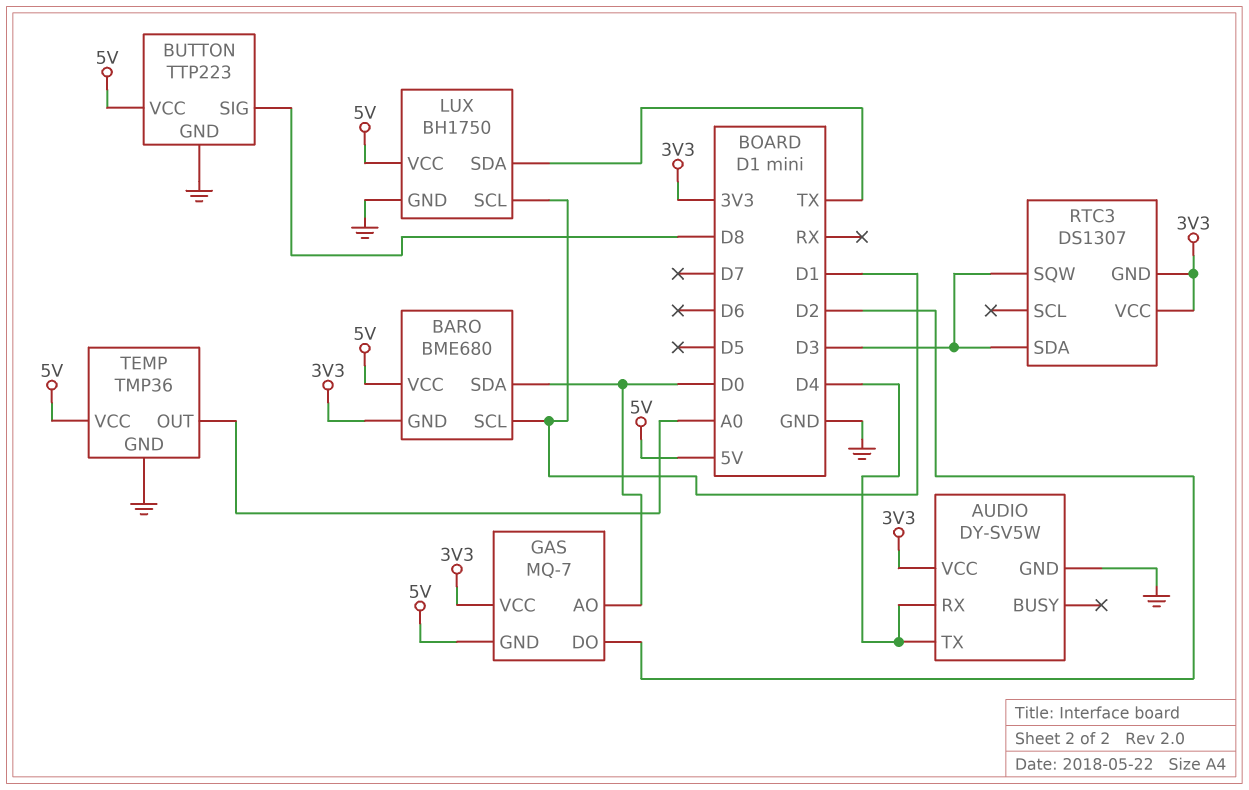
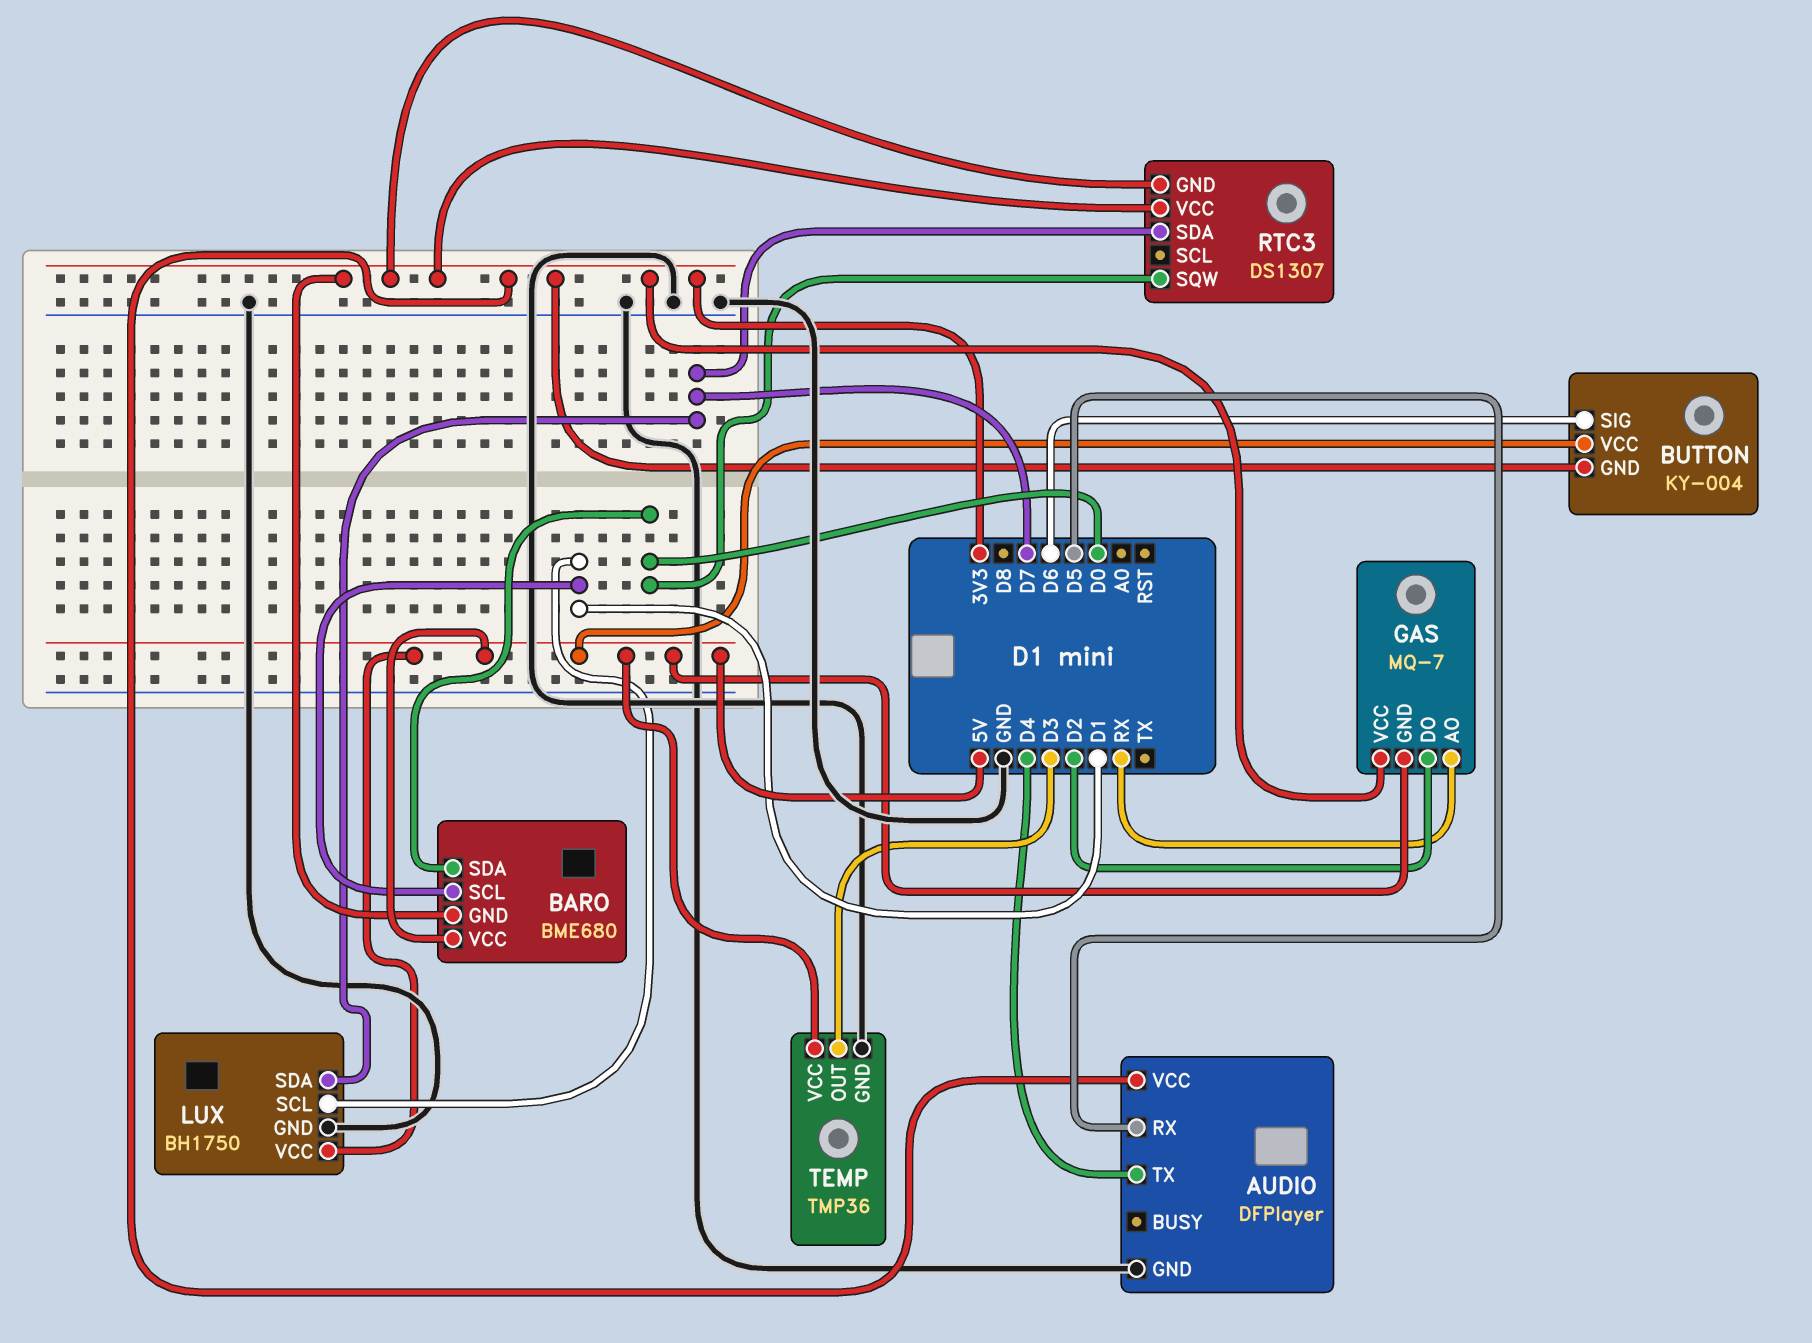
AUDIO: DY-SV5W -> DFPlayer
AUDIO pin RX: D4 -> D5
BUTTON: TTP223 -> KY-004
BUTTON pin GND: GND -> 3V3
BUTTON pin SIG: D8 -> D6
GAS pin AO: D0 -> RX
LUX pin SDA: TX -> D7
RTC3 pin SDA: D3 -> D7
RTC3 pin SQW: D3 -> D0
TEMP pin OUT: A0 -> D3

